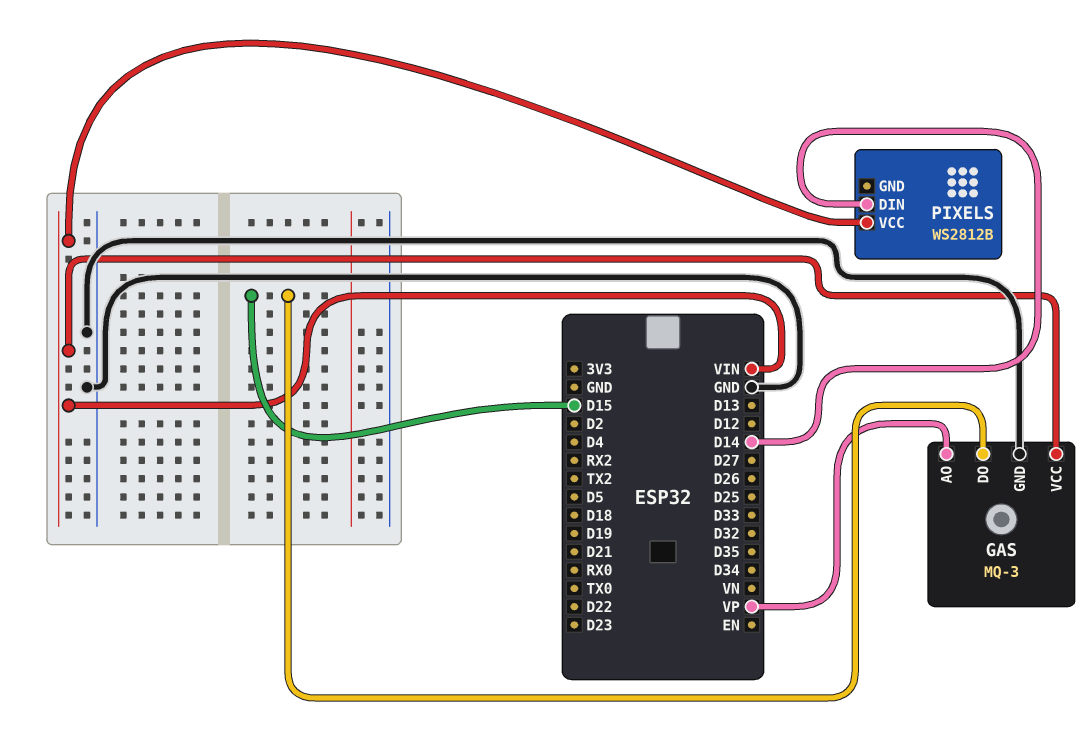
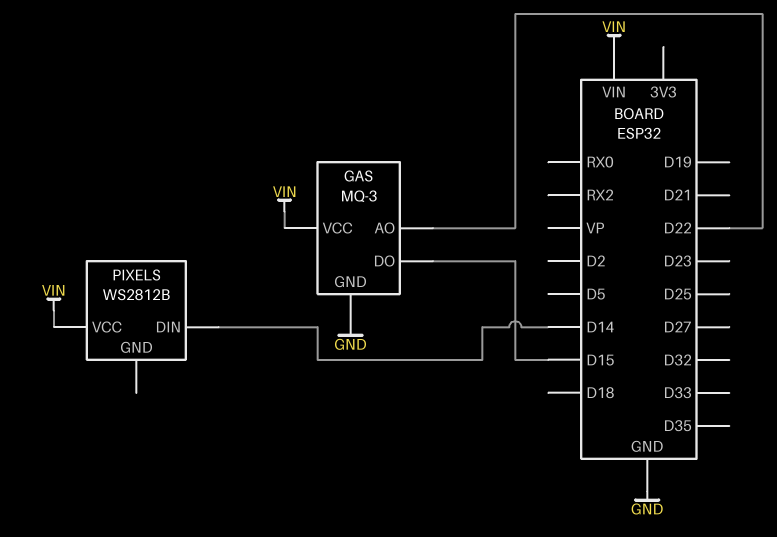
GAS pin AO: VP -> D22

